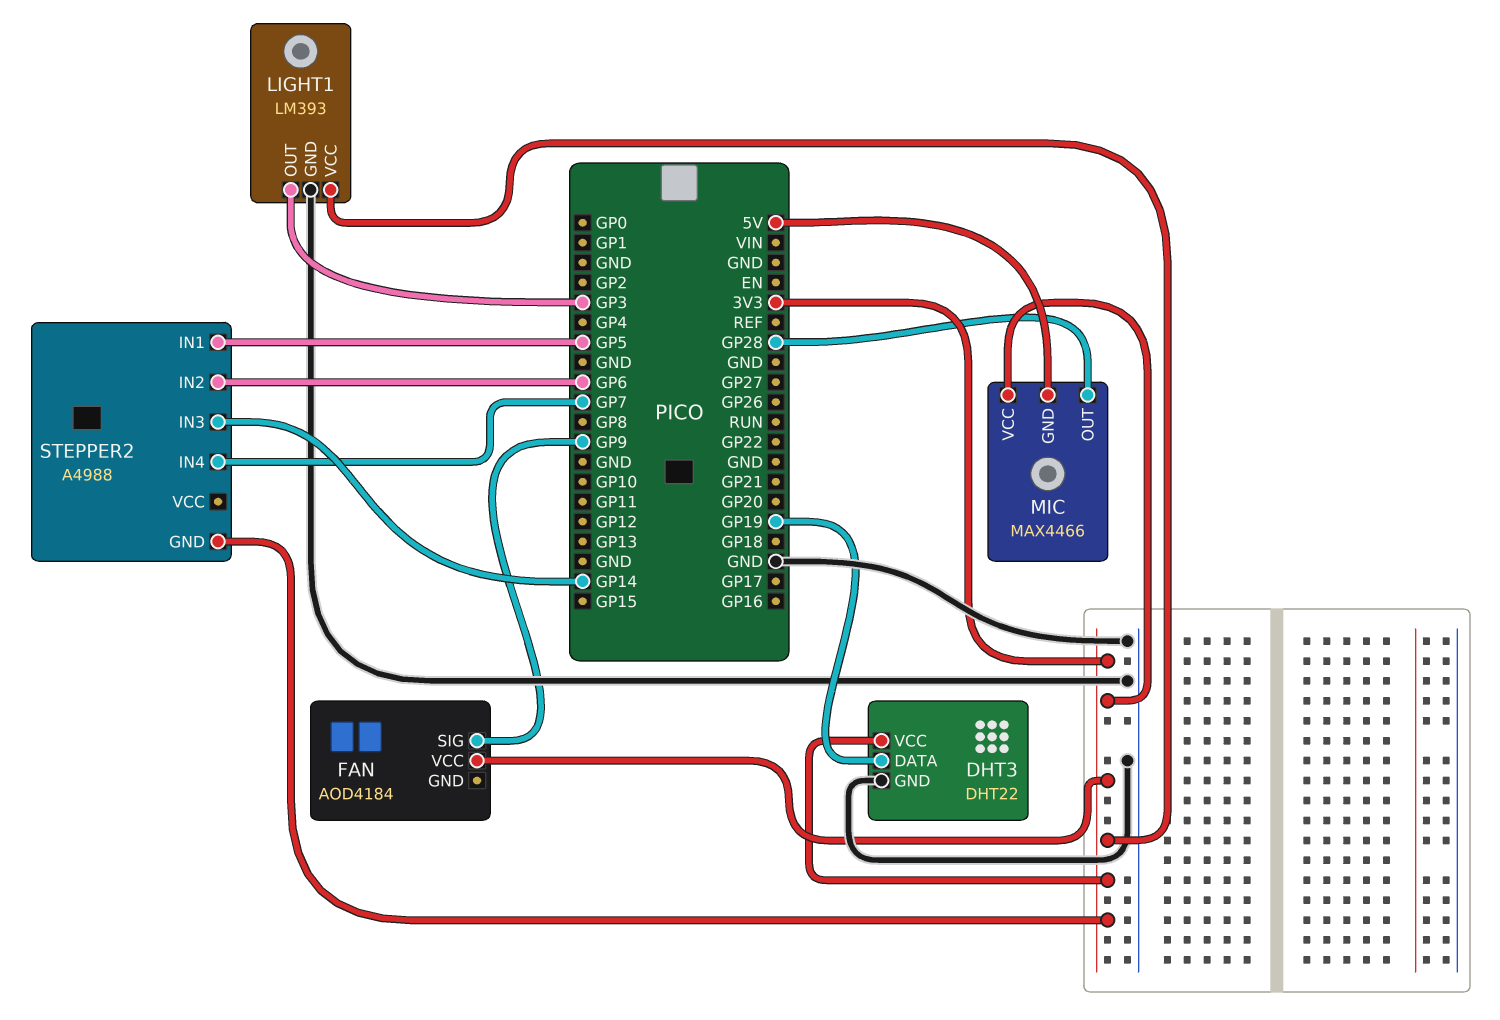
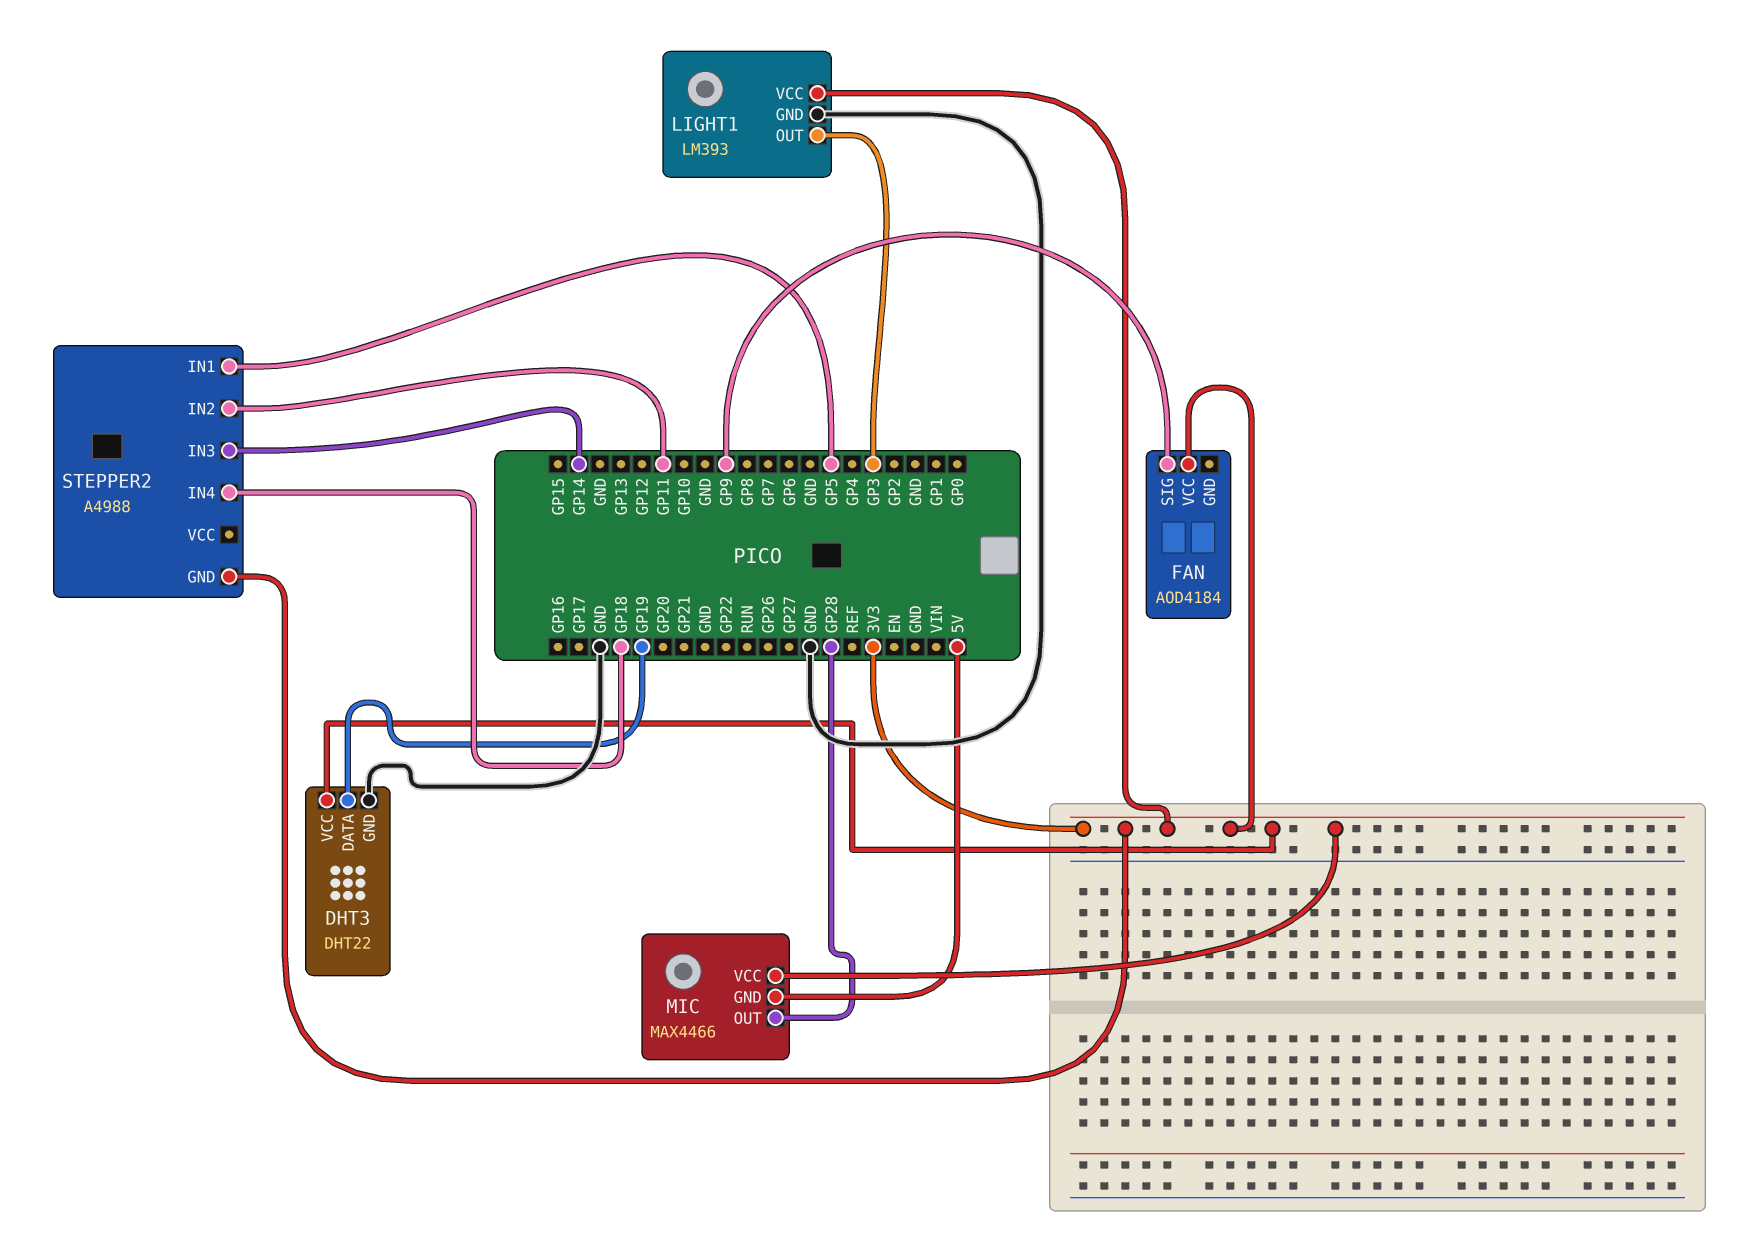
STEPPER2 pin IN2: GP6 -> GP11
STEPPER2 pin IN4: GP7 -> GP18

